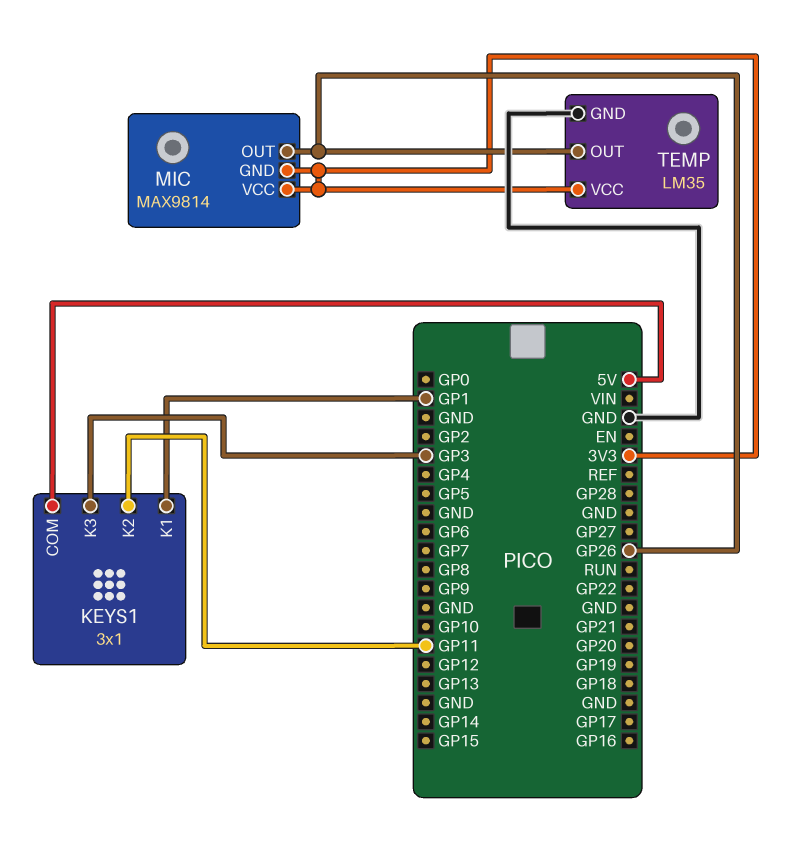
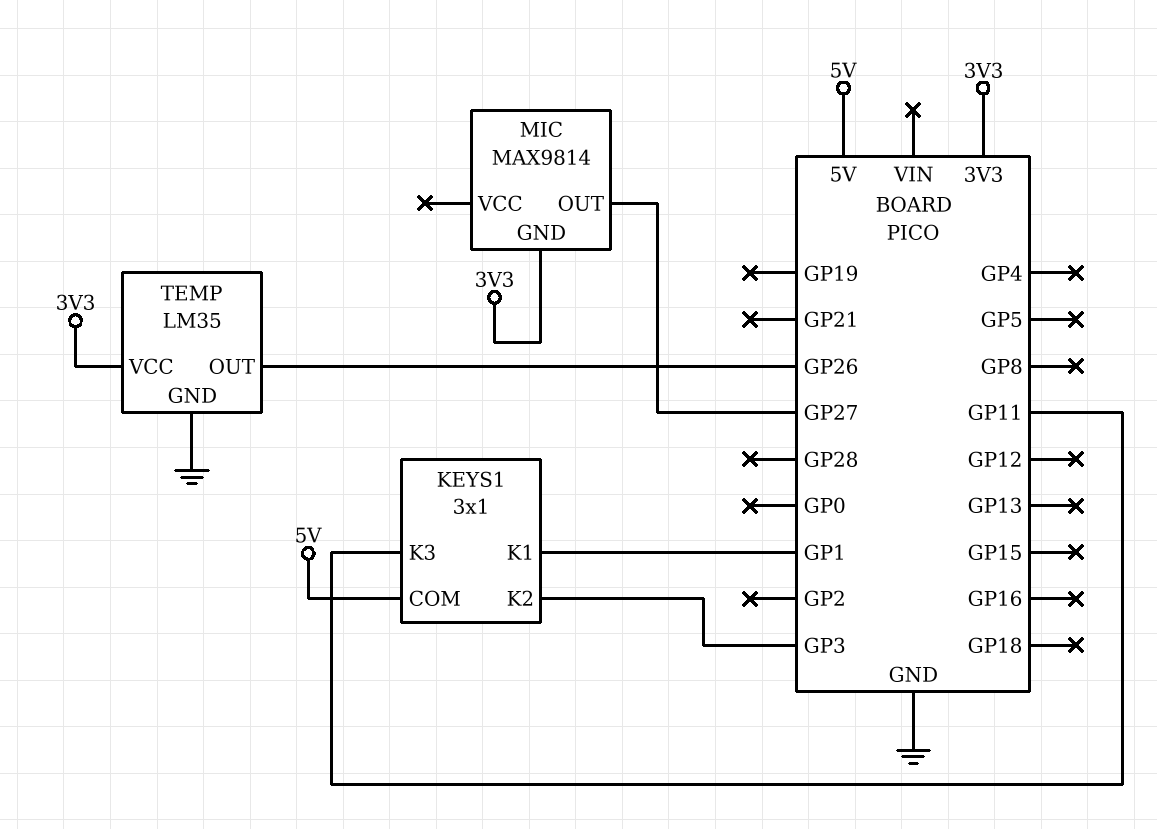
KEYS1 pin K2: GP11 -> GP3
KEYS1 pin K3: GP3 -> GP11
MIC pin OUT: GP26 -> GP27
MIC pin VCC: 3V3 -> none

